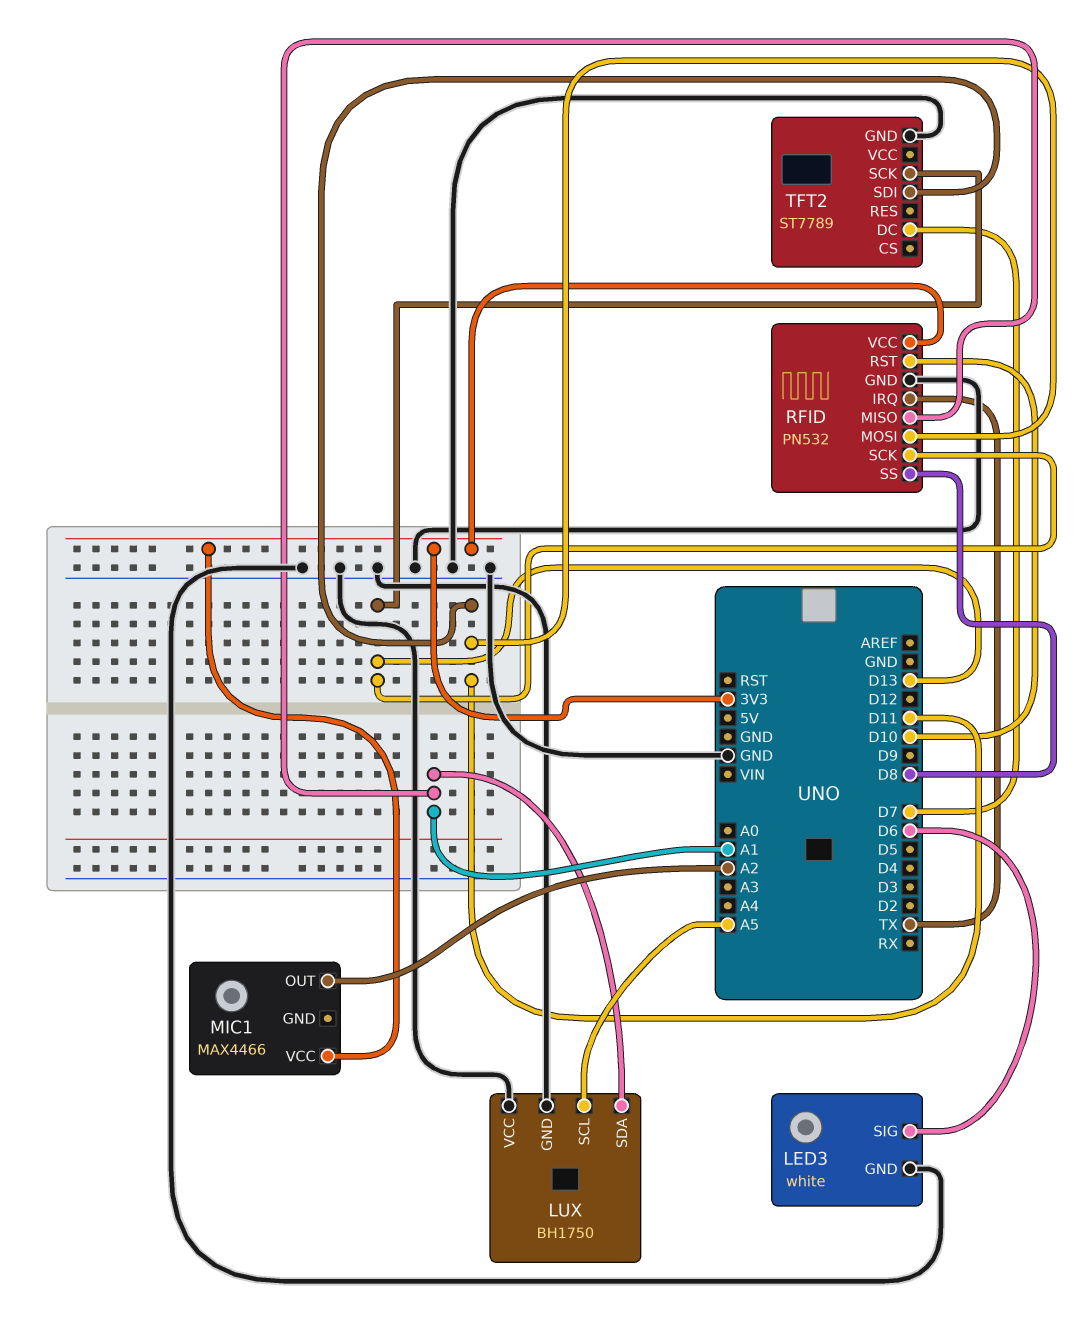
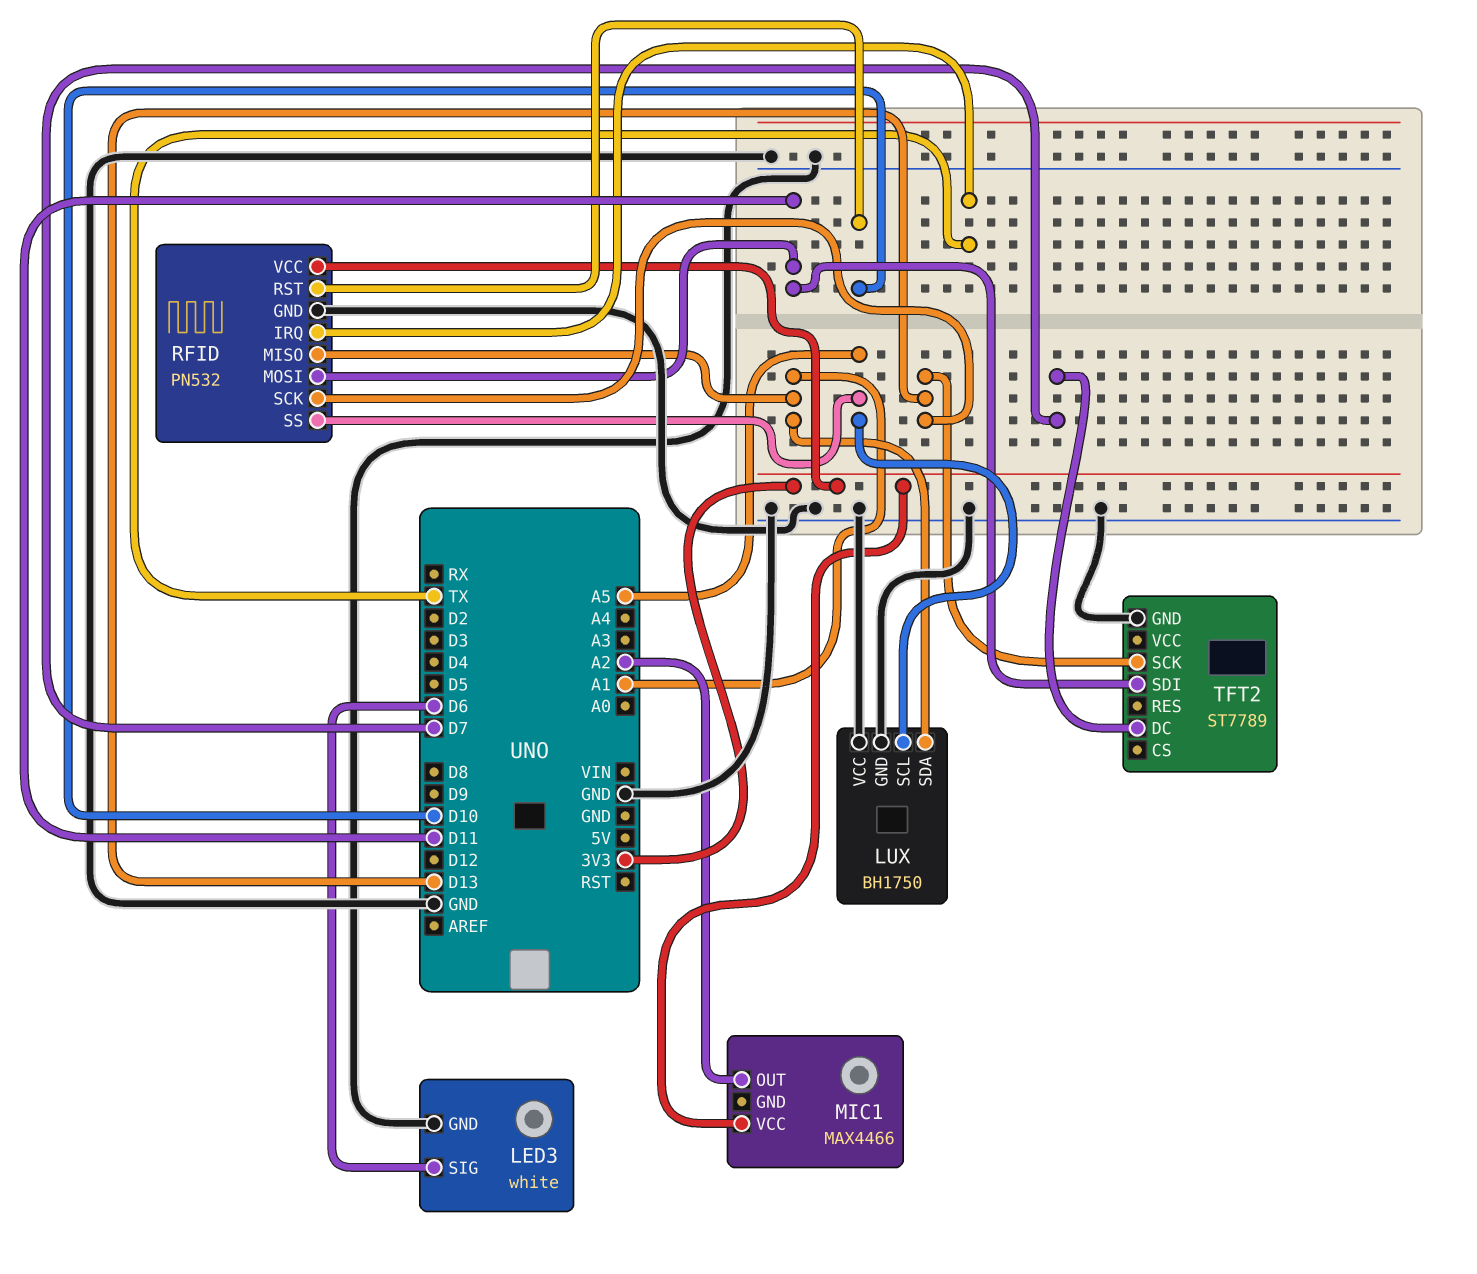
RFID pin SS: D8 -> A5

